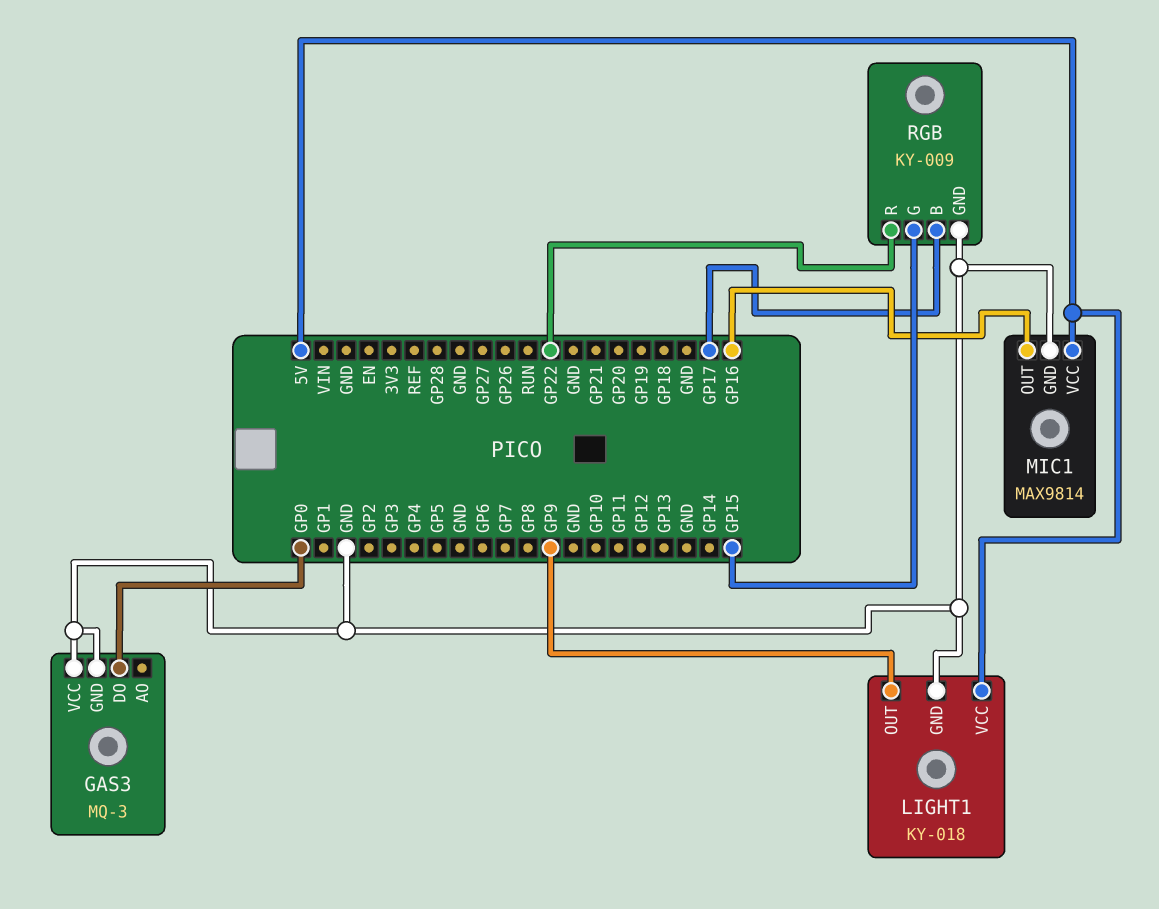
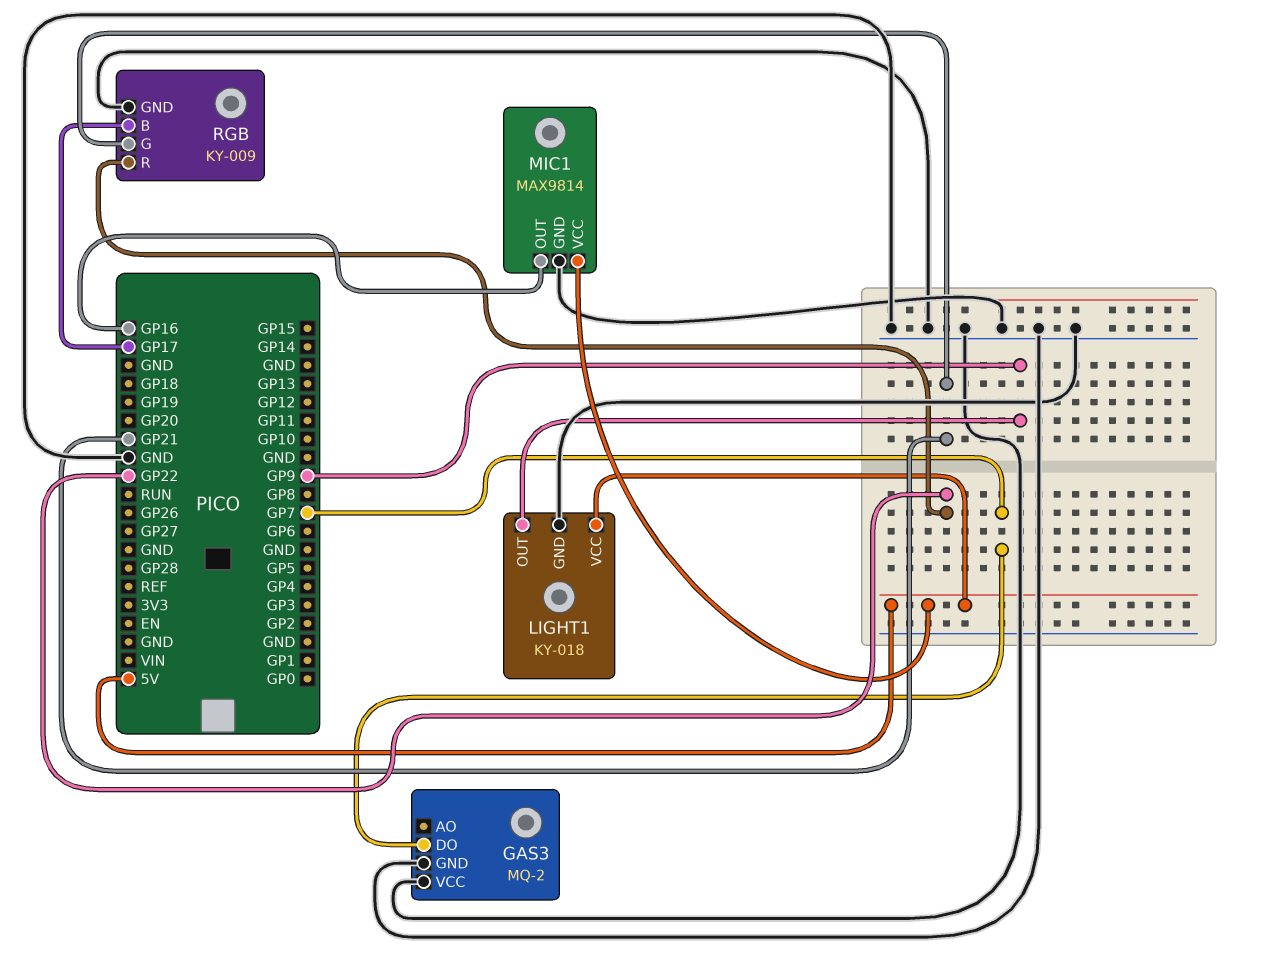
GAS3: MQ-3 -> MQ-2
GAS3 pin DO: GP0 -> GP7
RGB pin G: GP15 -> GP21

